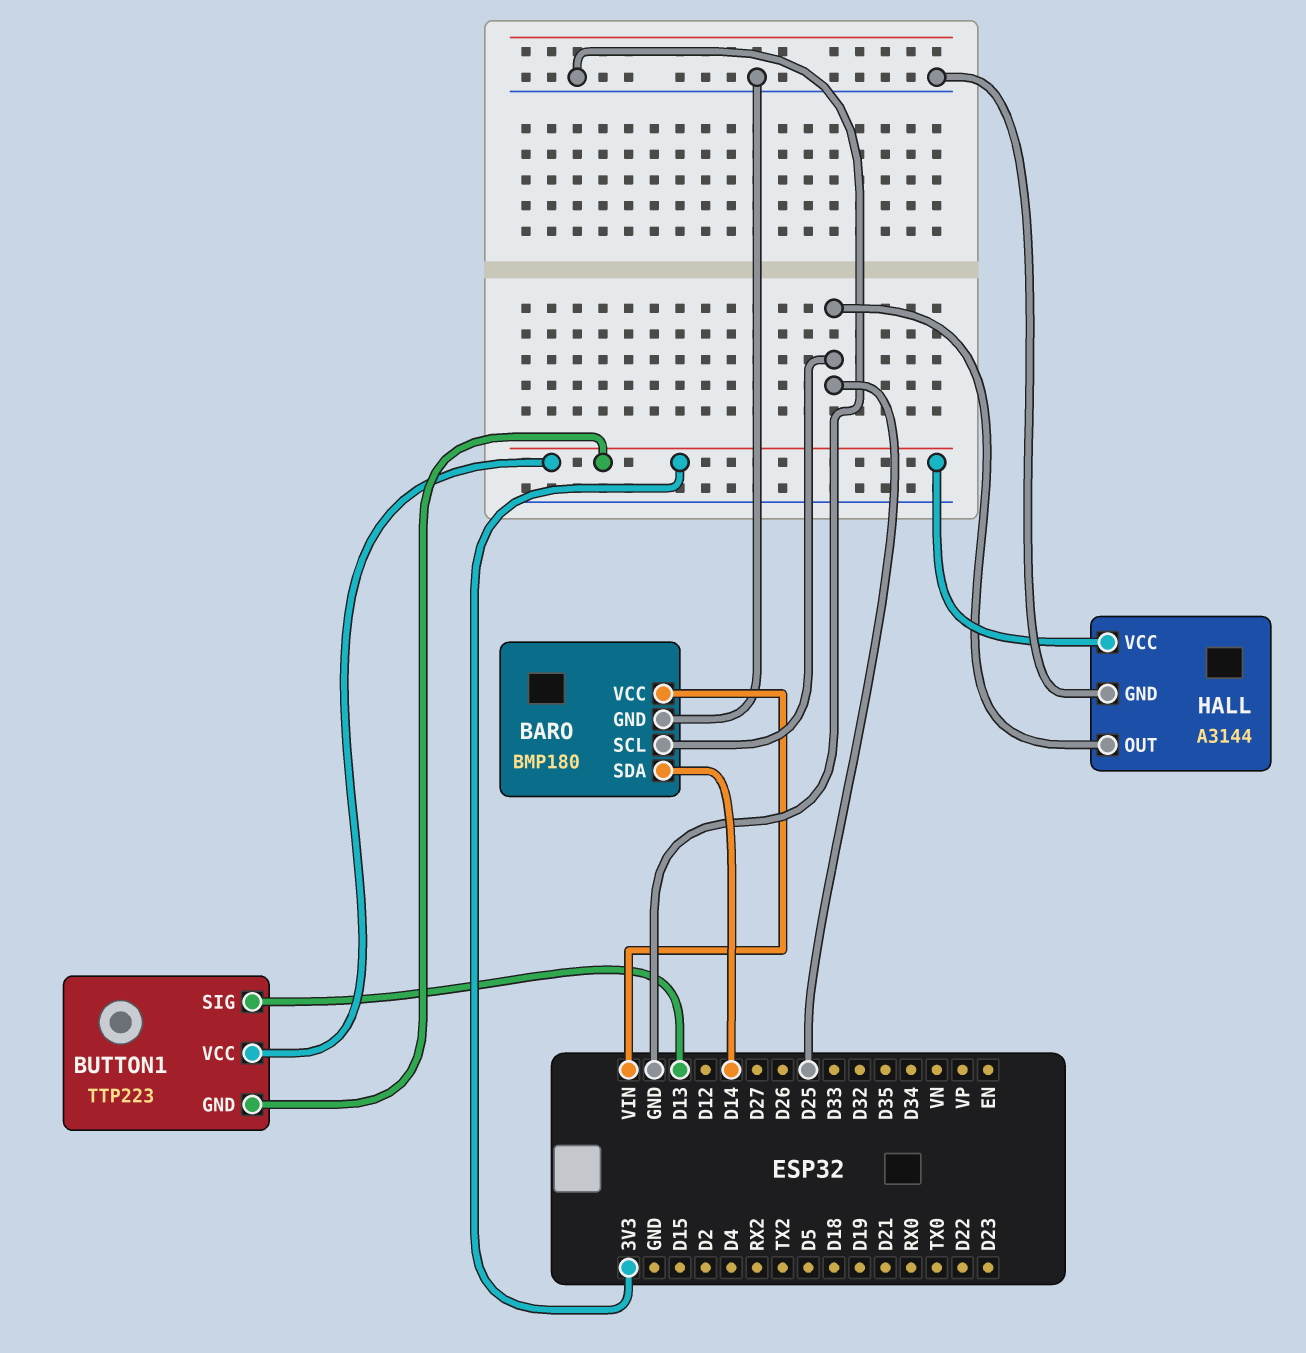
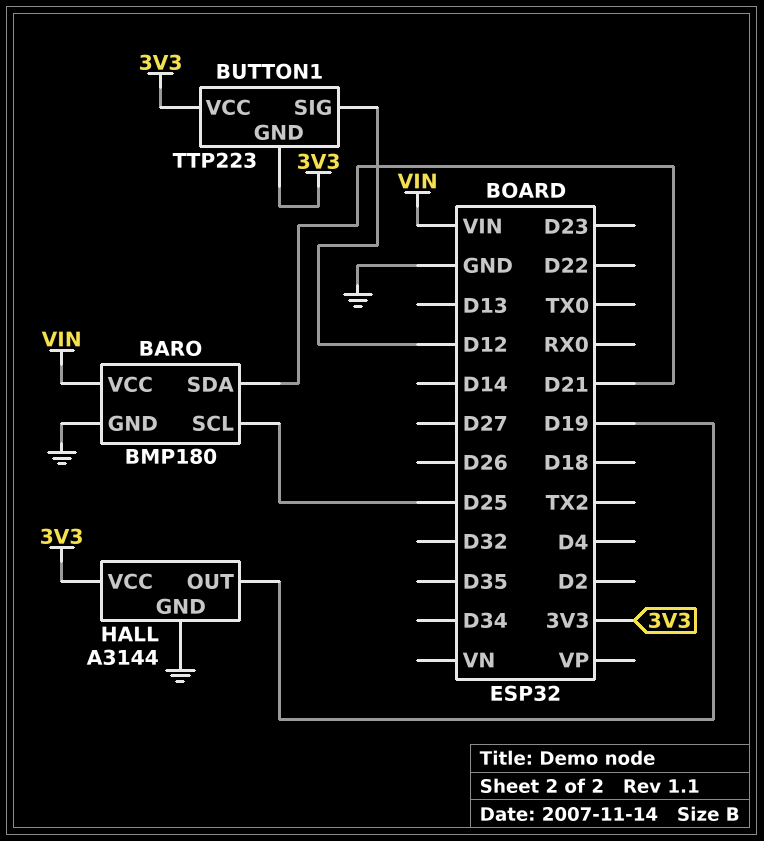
BARO pin SDA: D14 -> D21
BUTTON1 pin SIG: D13 -> D12
HALL pin OUT: D25 -> D19

